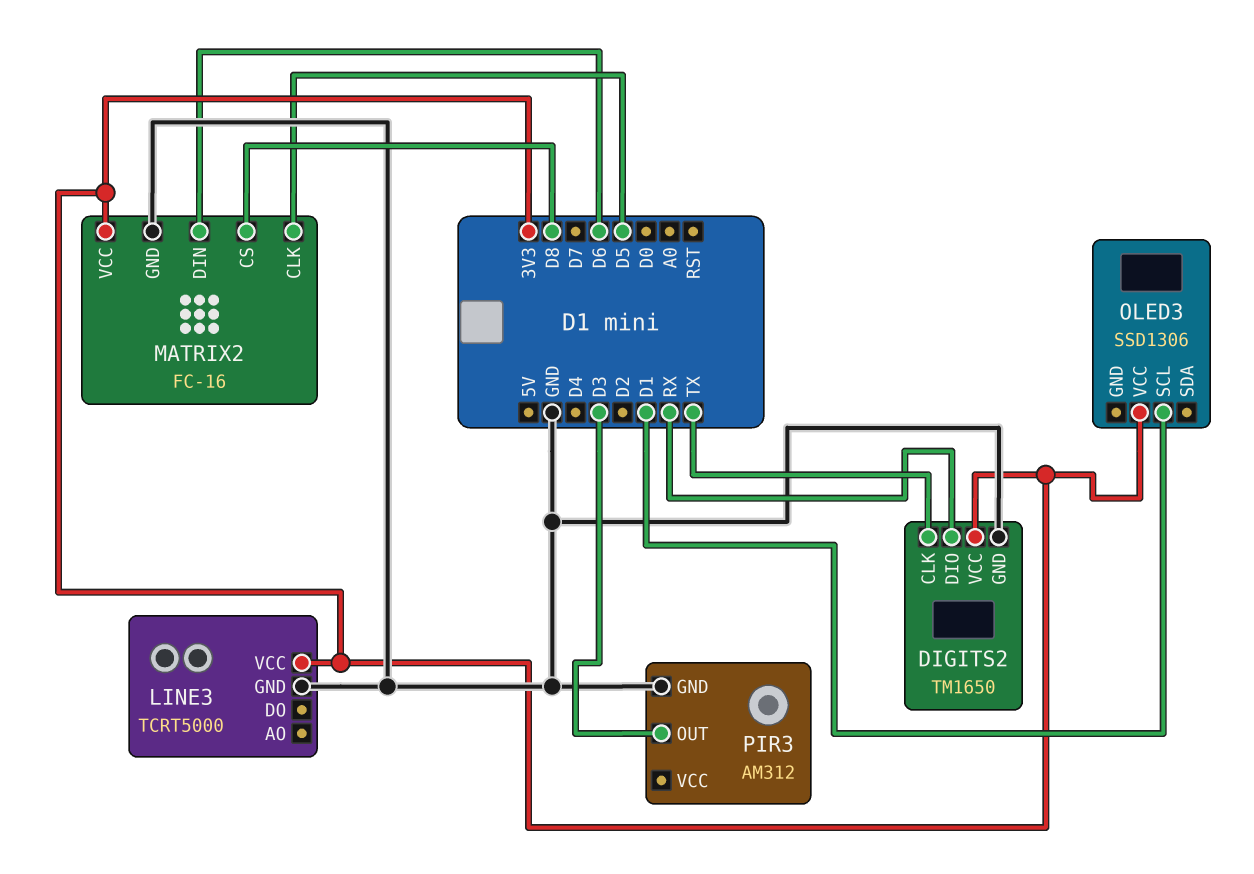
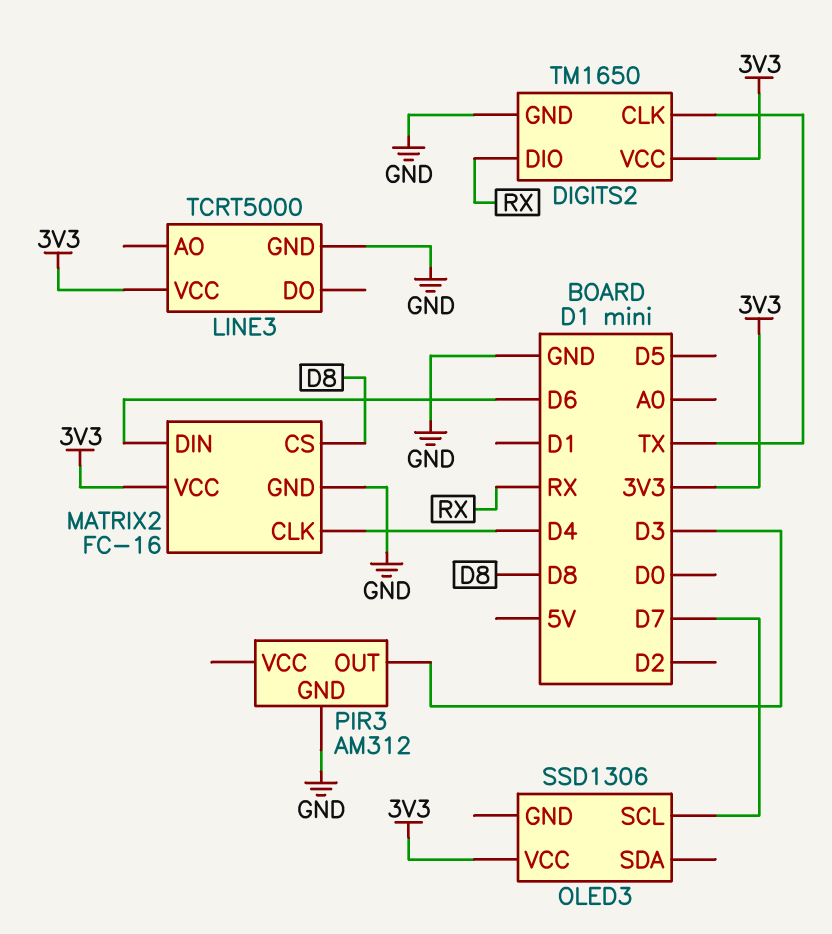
MATRIX2 pin CLK: D5 -> D4
OLED3 pin SCL: D1 -> D7

